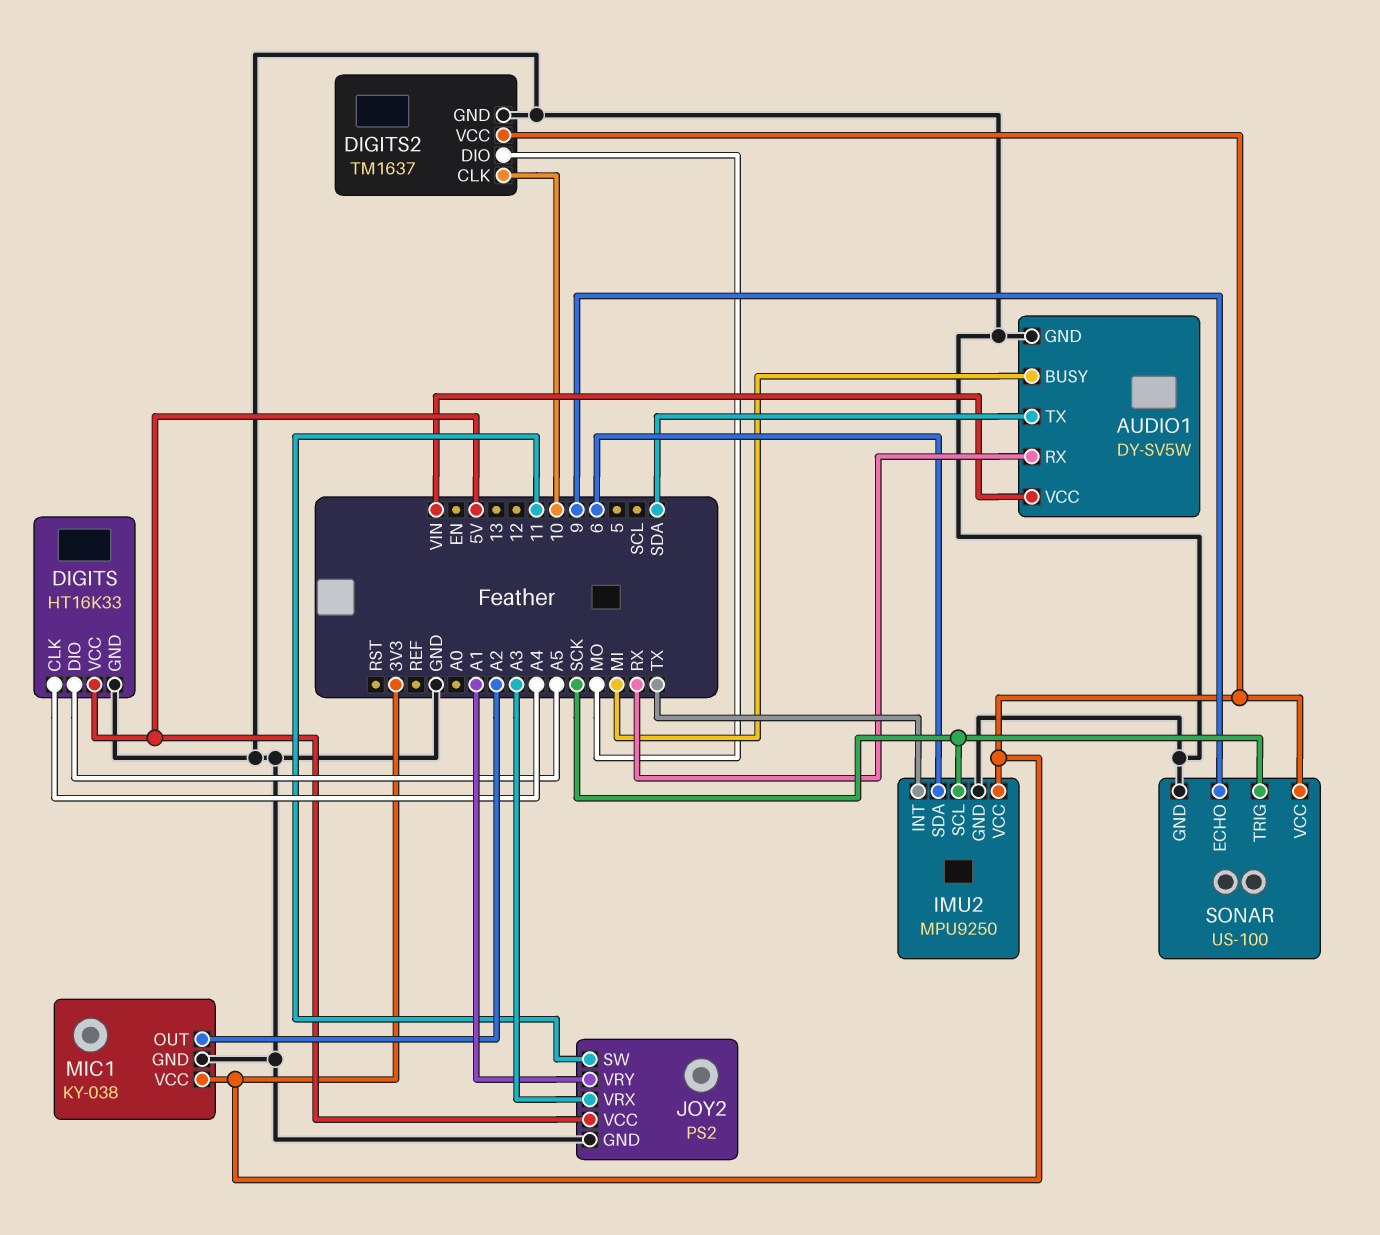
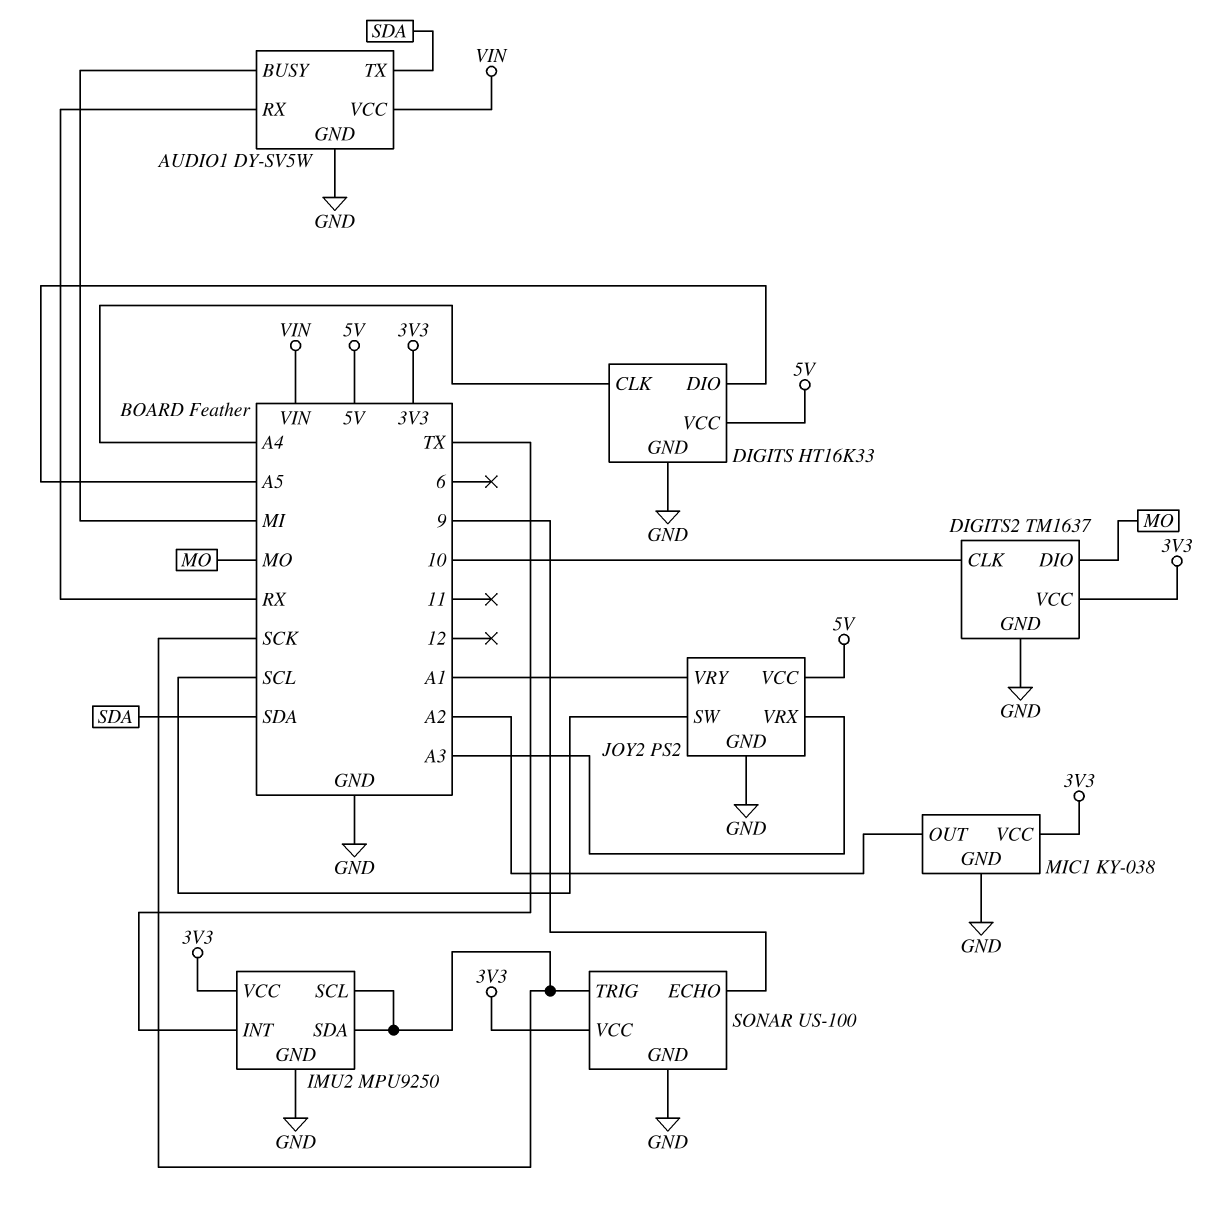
IMU2 pin SDA: 6 -> SCK
JOY2 pin SW: 11 -> SCL

